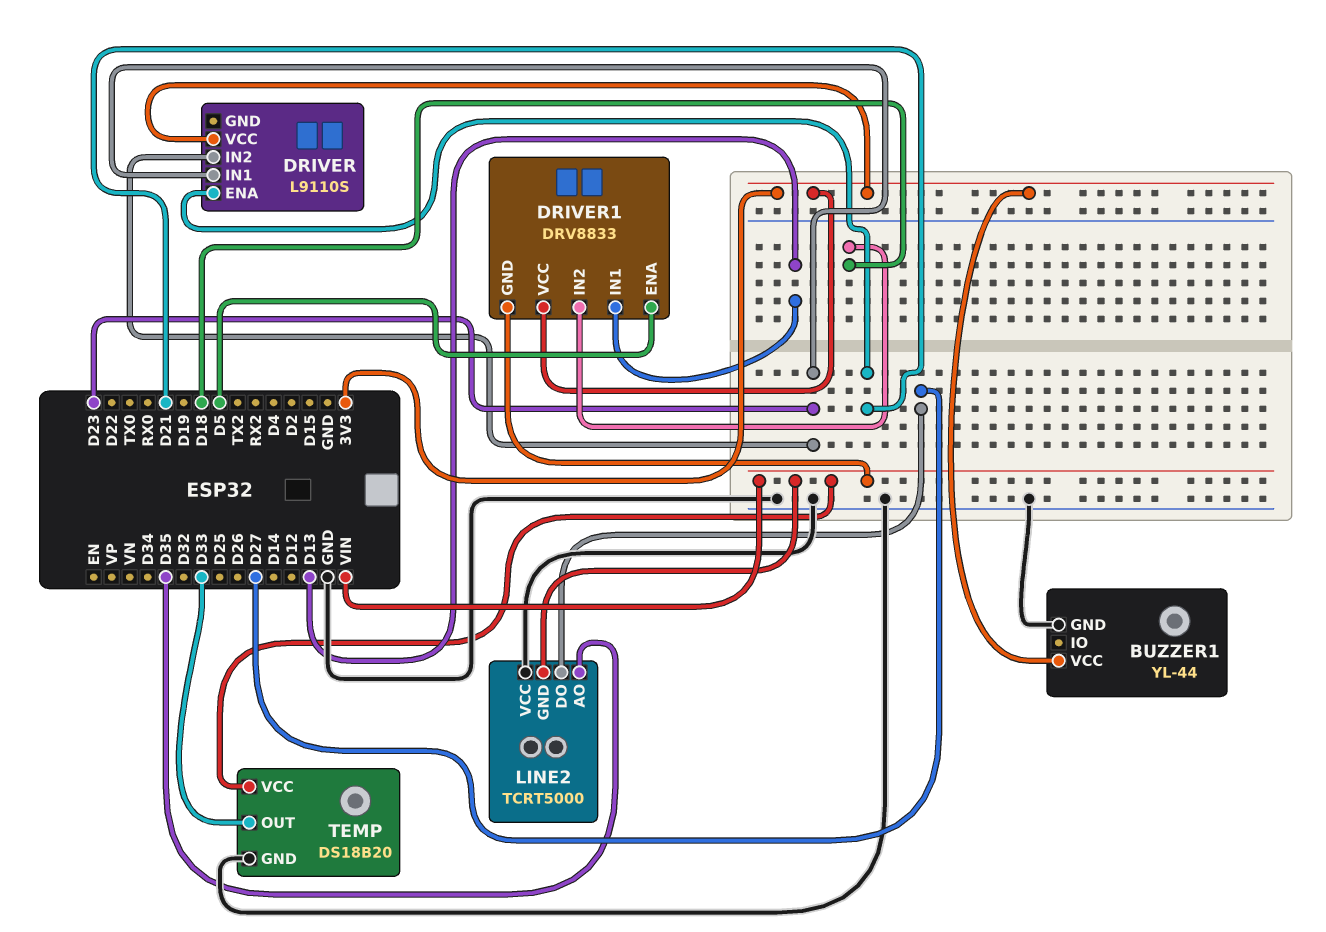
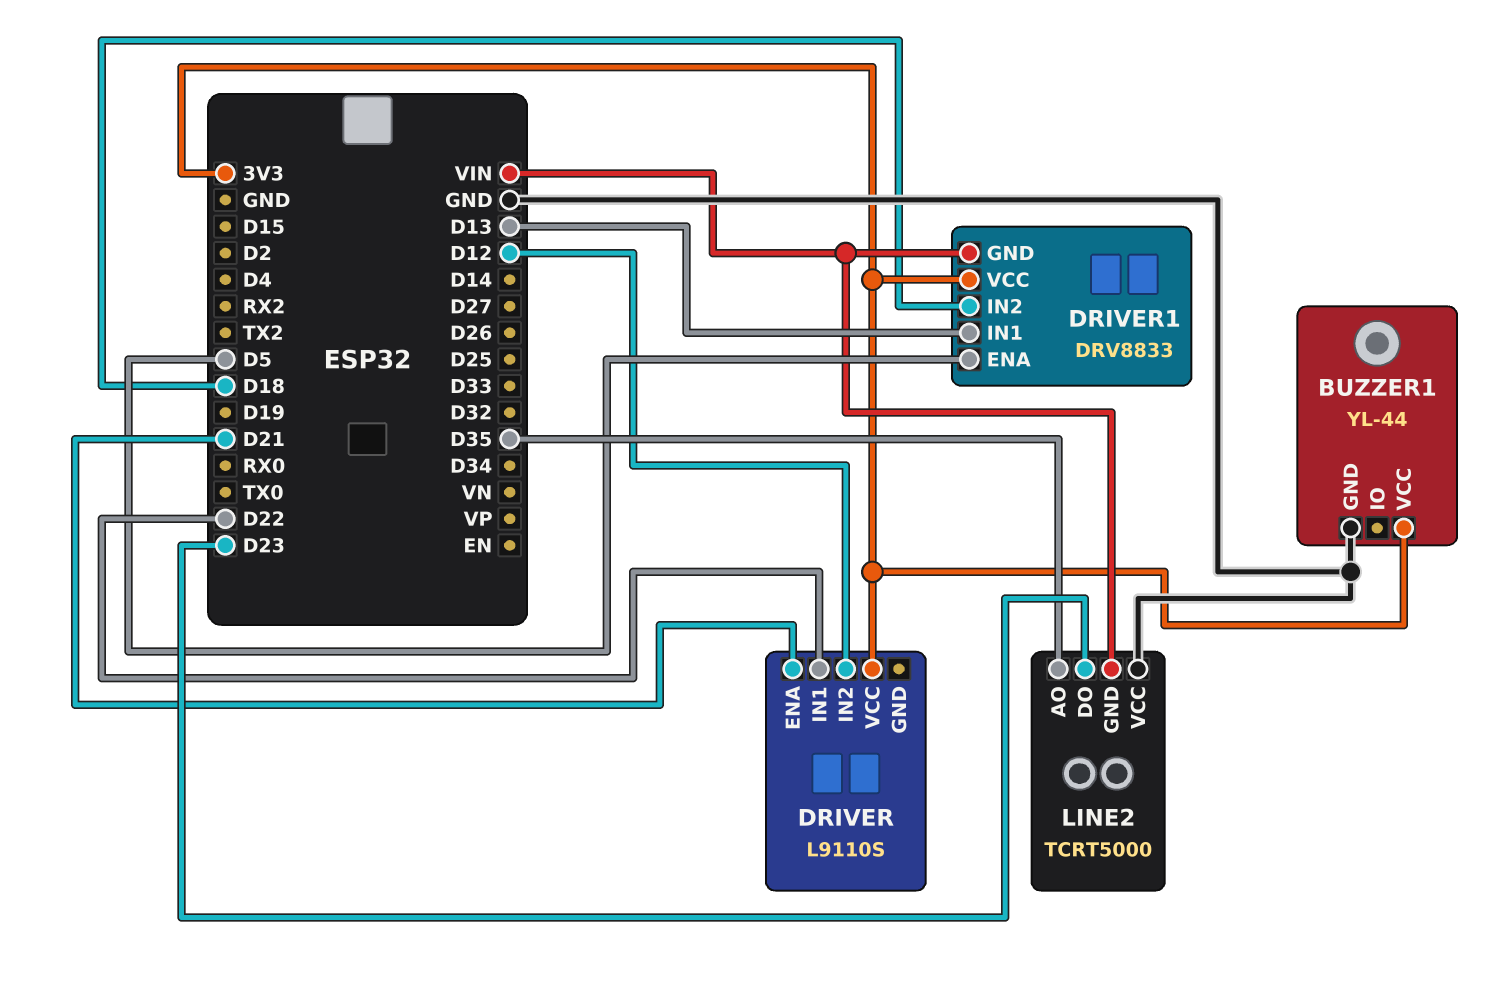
DRIVER pin IN1: D23 -> D22
DRIVER pin IN2: D23 -> D12
LINE2 pin DO: D27 -> D23
TEMP: DS18B20 -> none
TEMP pin GND: GND -> none
TEMP pin OUT: D33 -> none
TEMP pin VCC: VIN -> none

